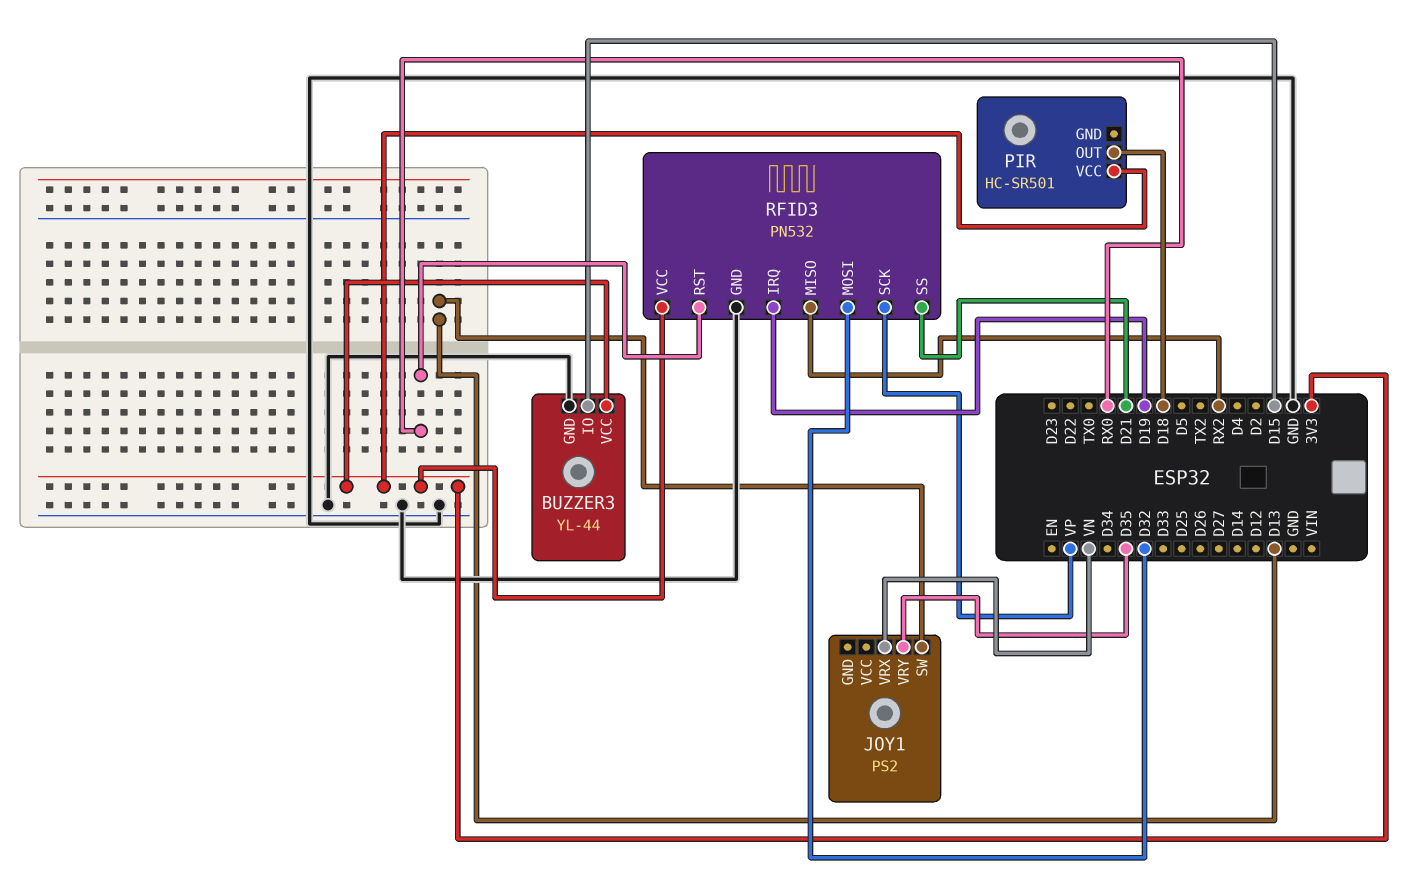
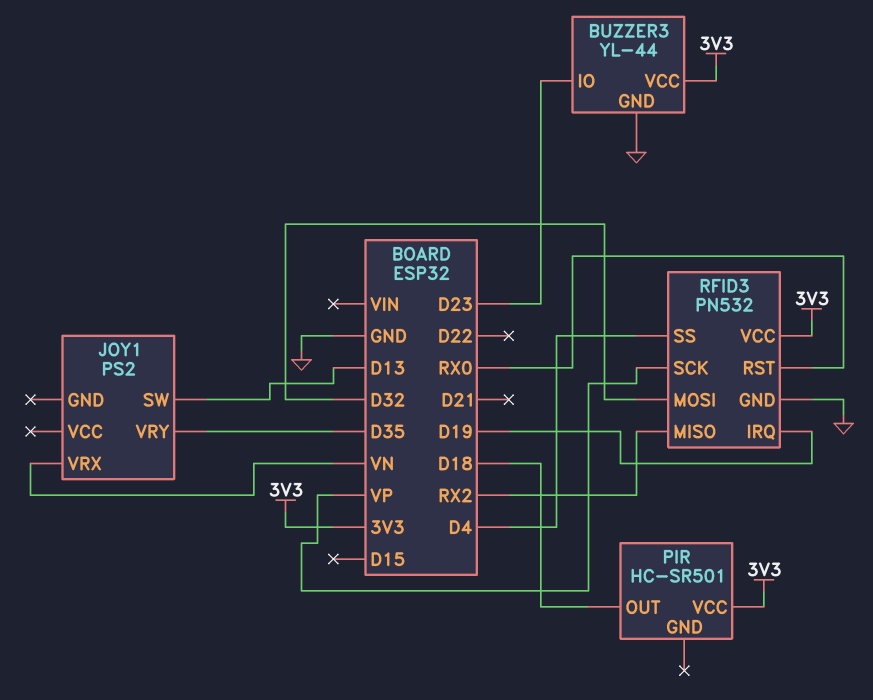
BUZZER3 pin IO: D15 -> D23
RFID3 pin SS: D21 -> D4

